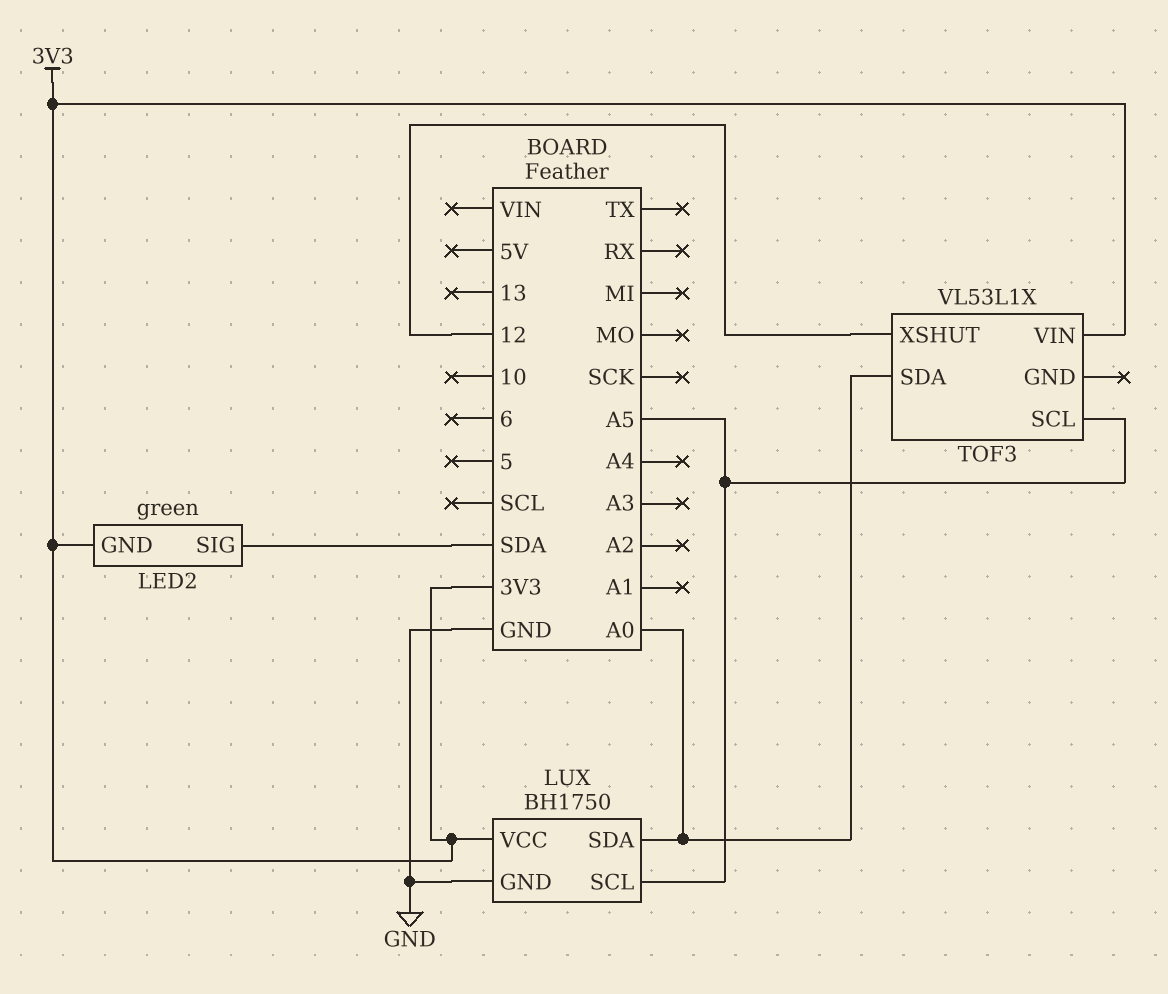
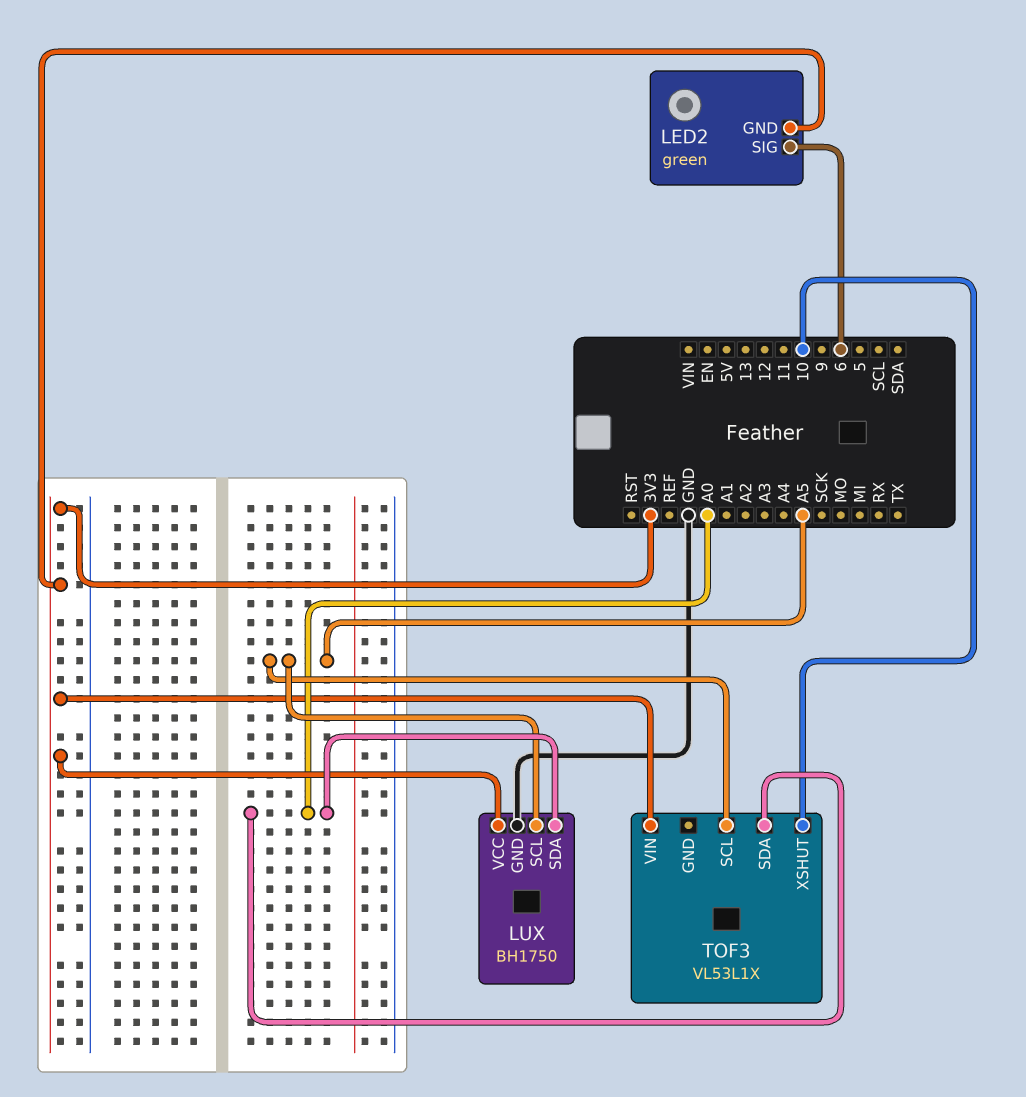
LED2 pin SIG: SDA -> 6
TOF3 pin XSHUT: 12 -> 10

